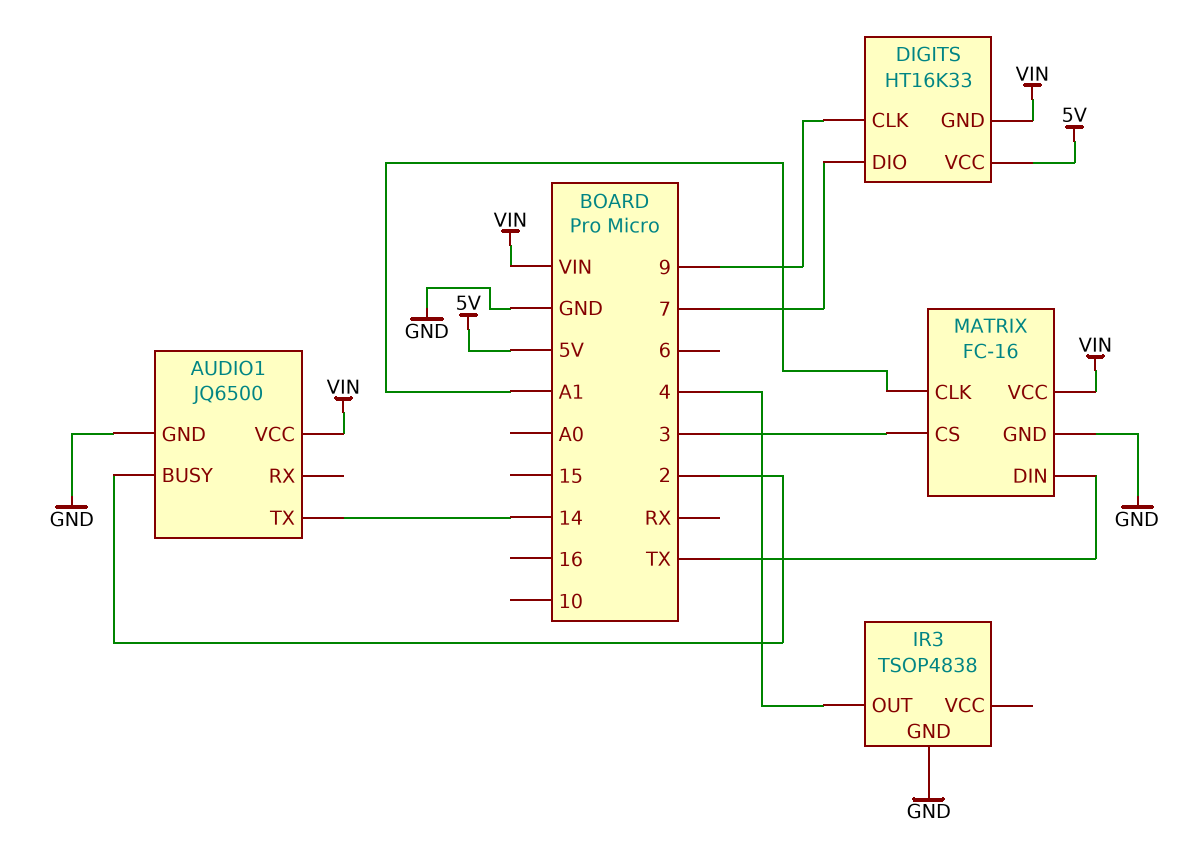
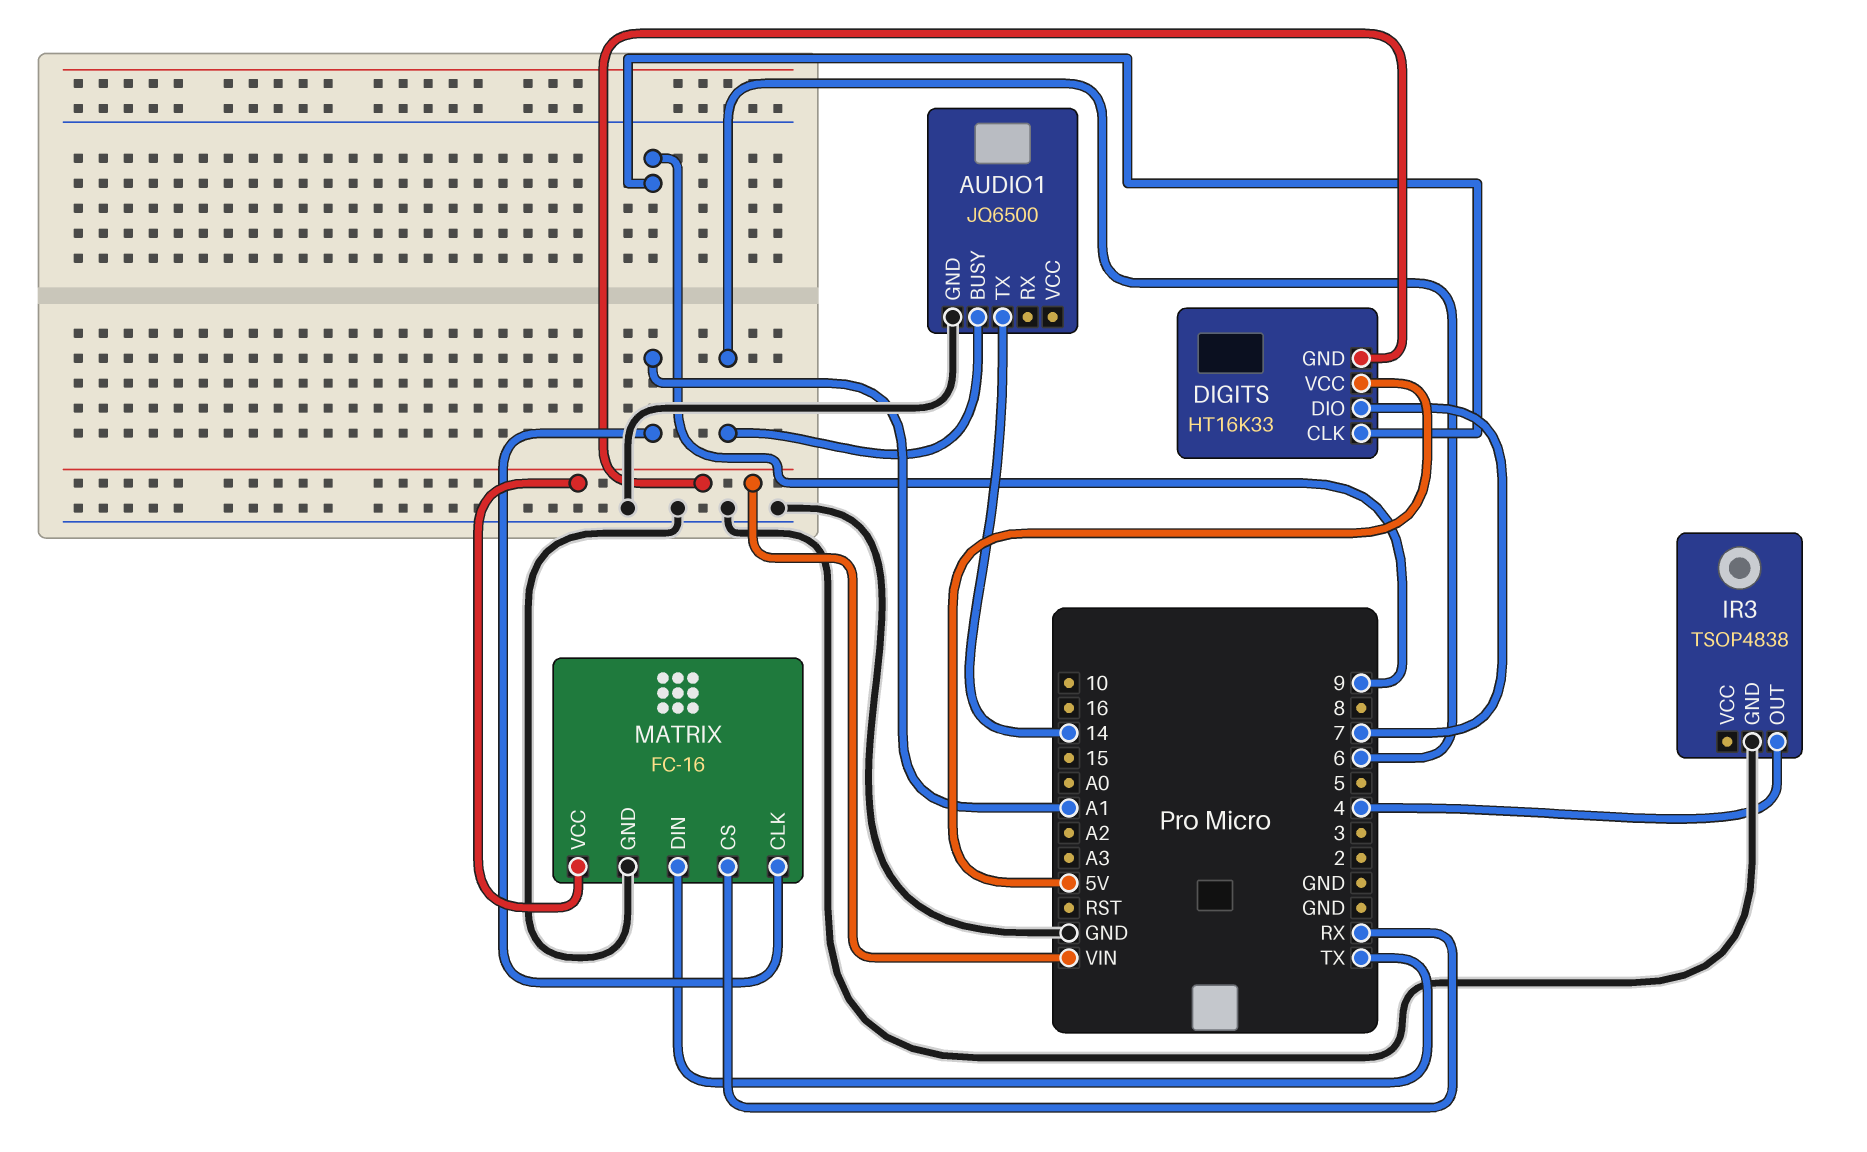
AUDIO1 pin BUSY: 2 -> 6
AUDIO1 pin VCC: VIN -> none
MATRIX pin CS: 3 -> RX

